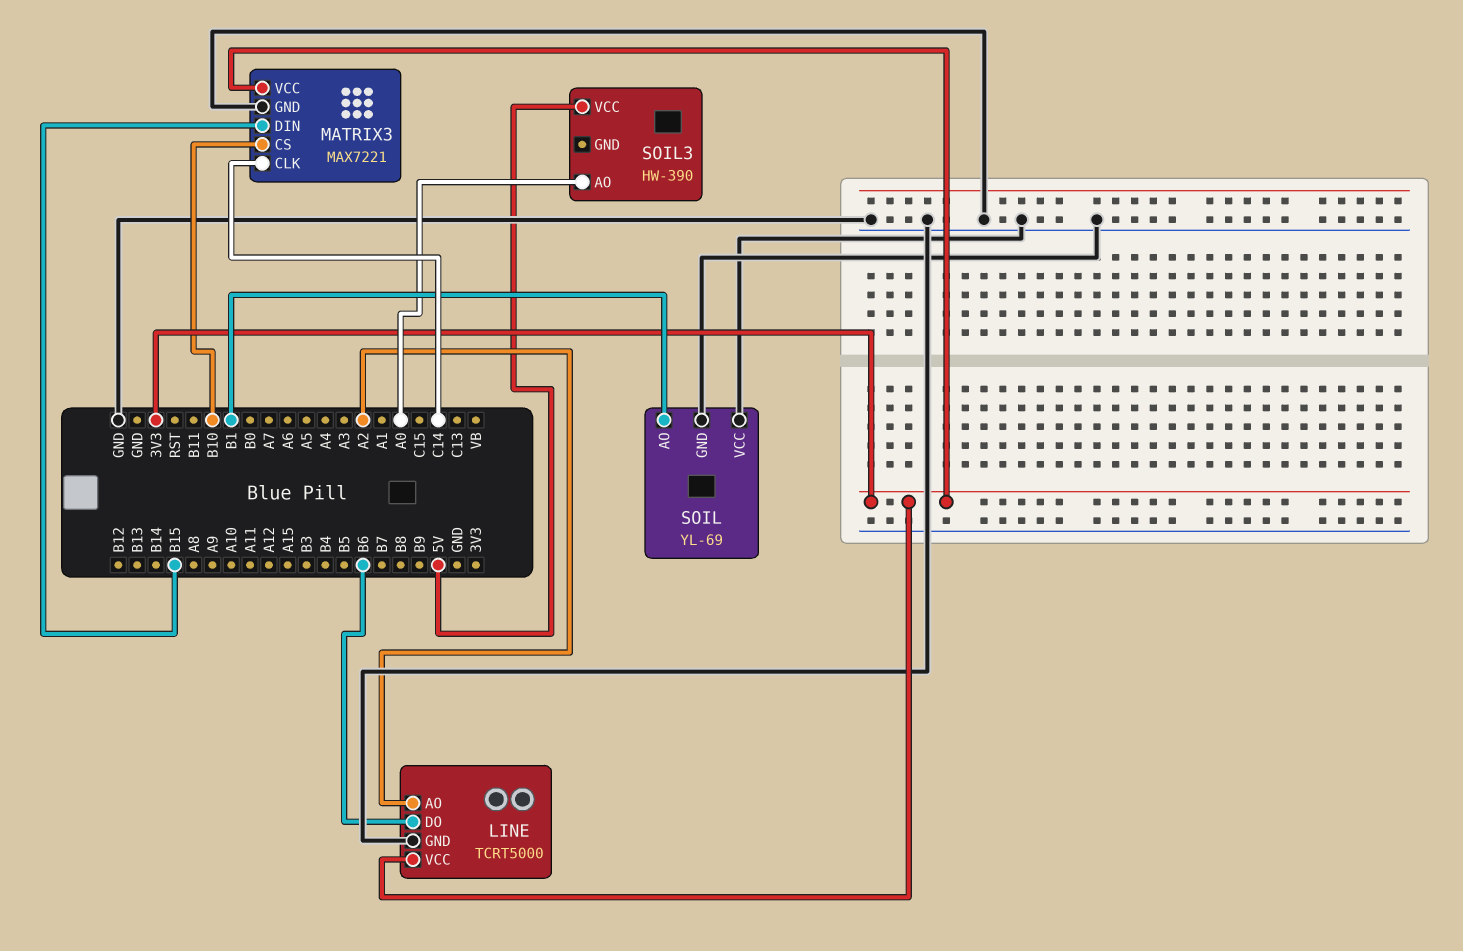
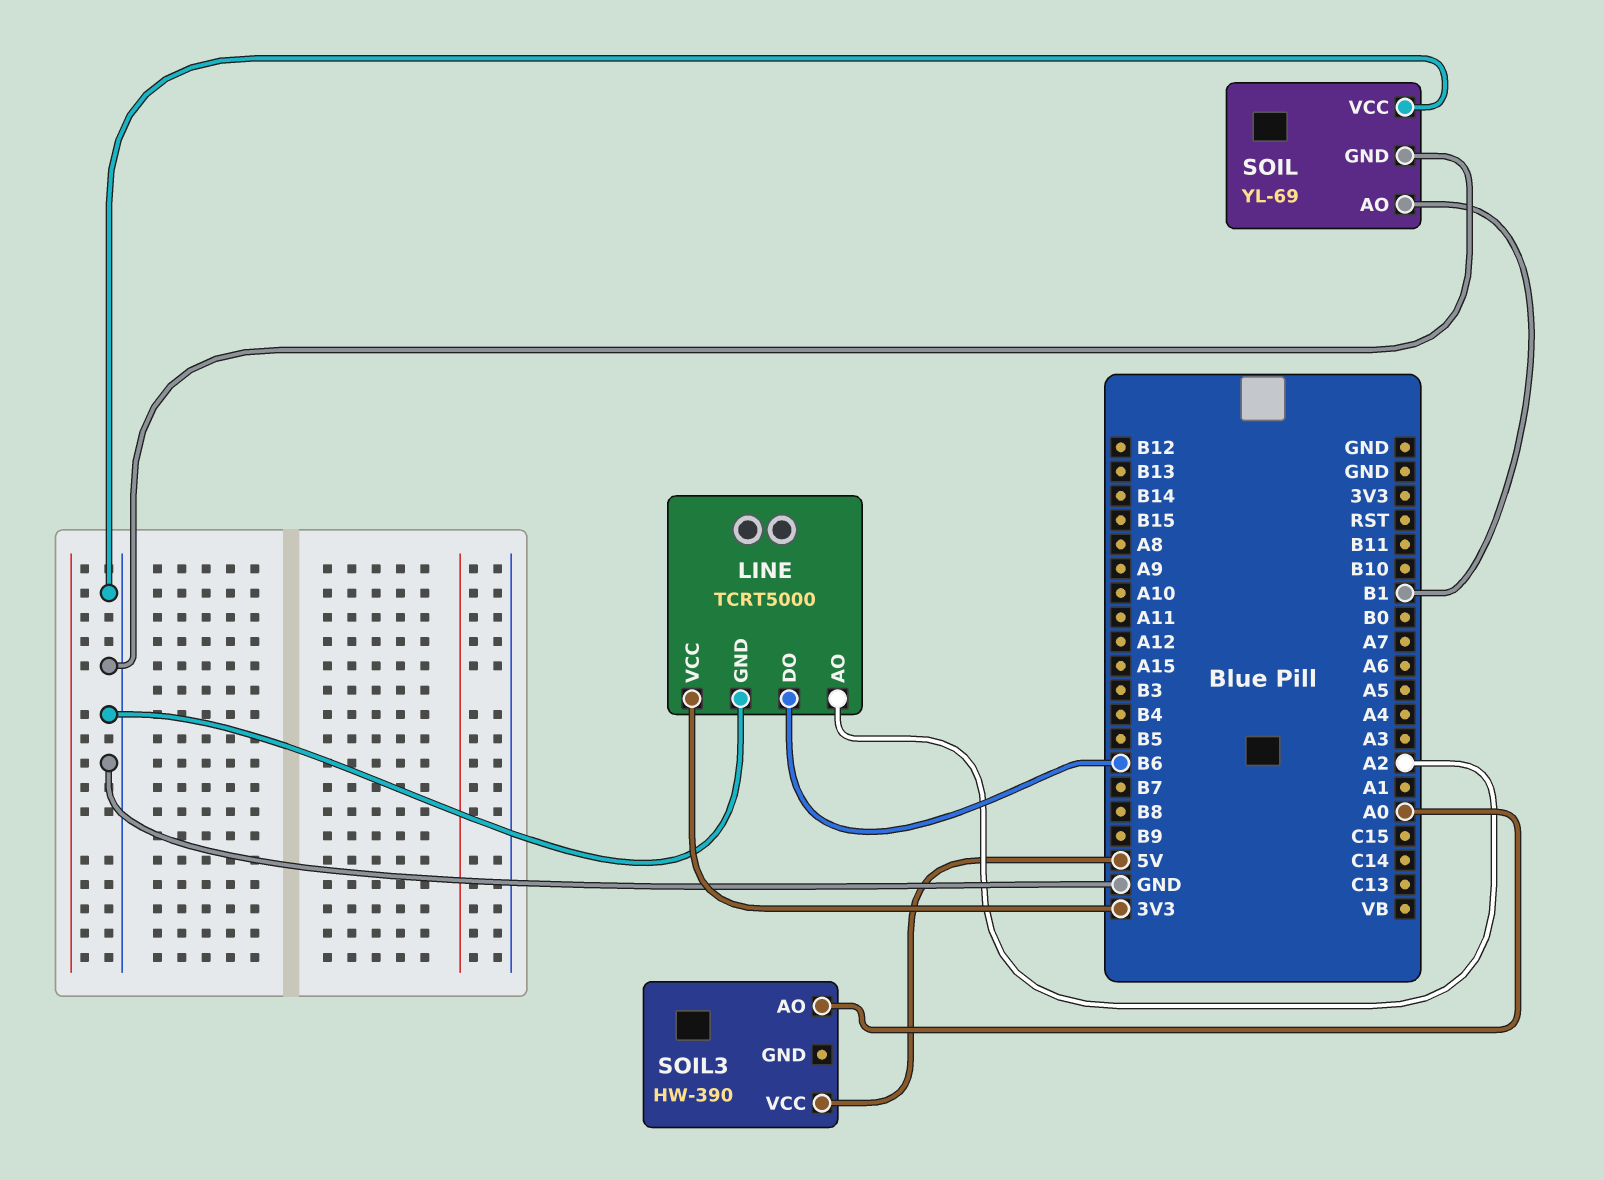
MATRIX3: MAX7221 -> none
MATRIX3 pin CLK: C14 -> none
MATRIX3 pin CS: B10 -> none
MATRIX3 pin DIN: B15 -> none
MATRIX3 pin GND: GND -> none
MATRIX3 pin VCC: 3V3 -> none

